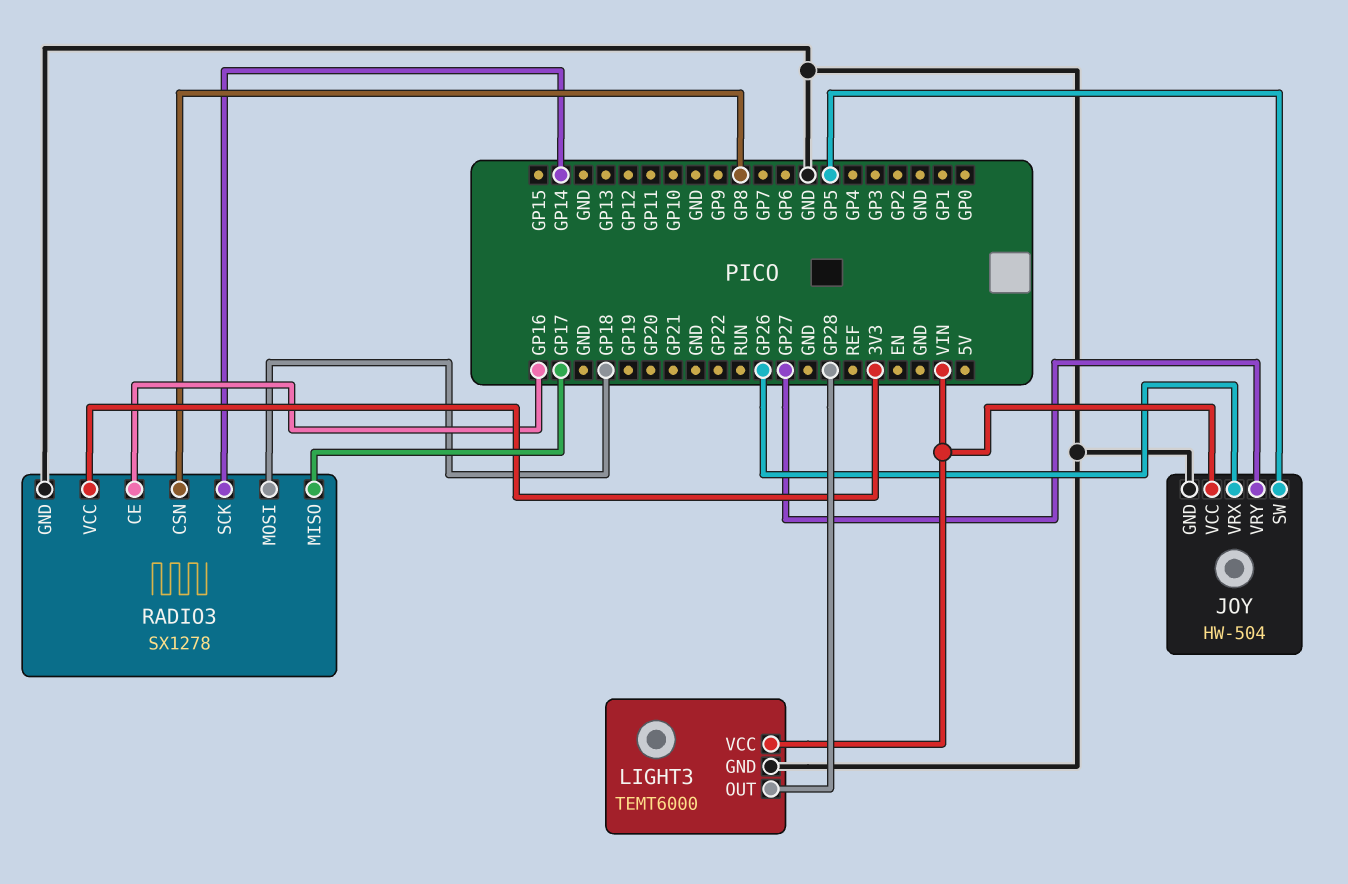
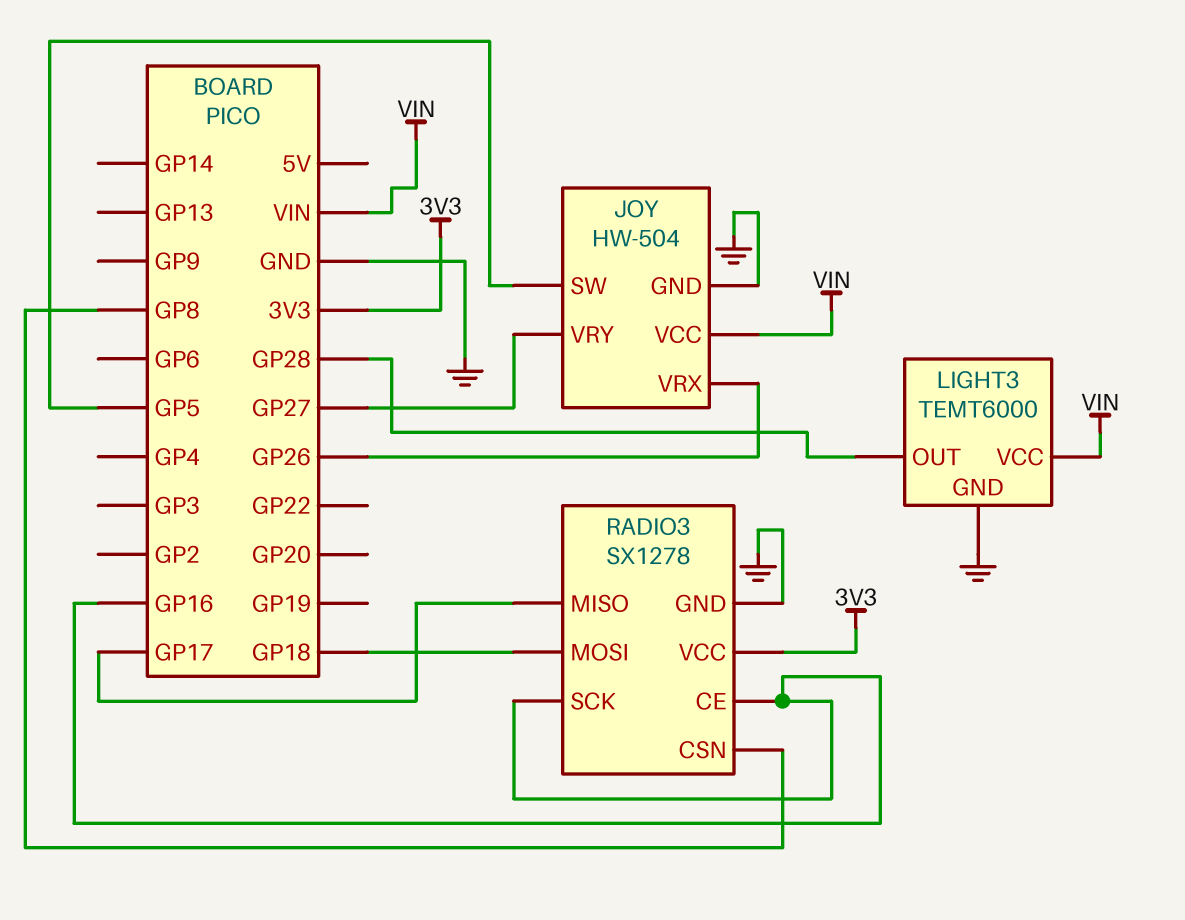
RADIO3 pin SCK: GP14 -> GP16

